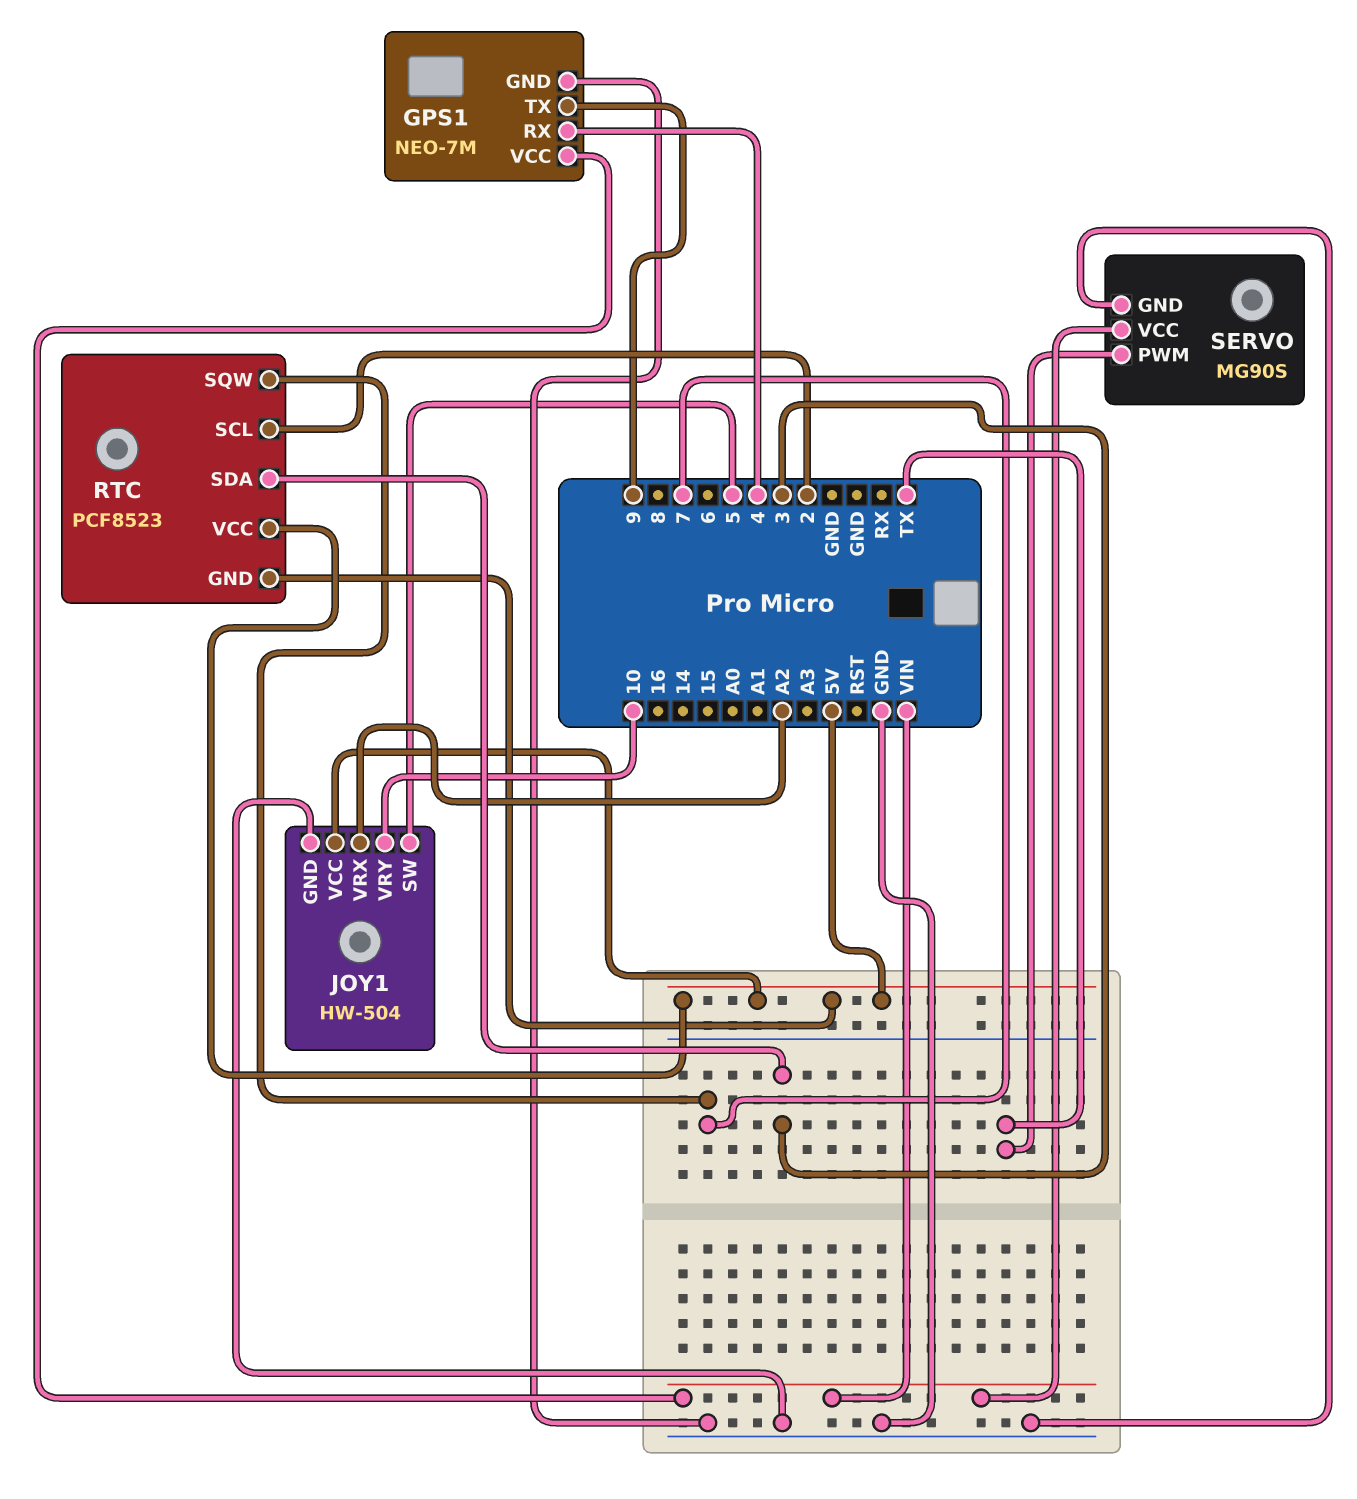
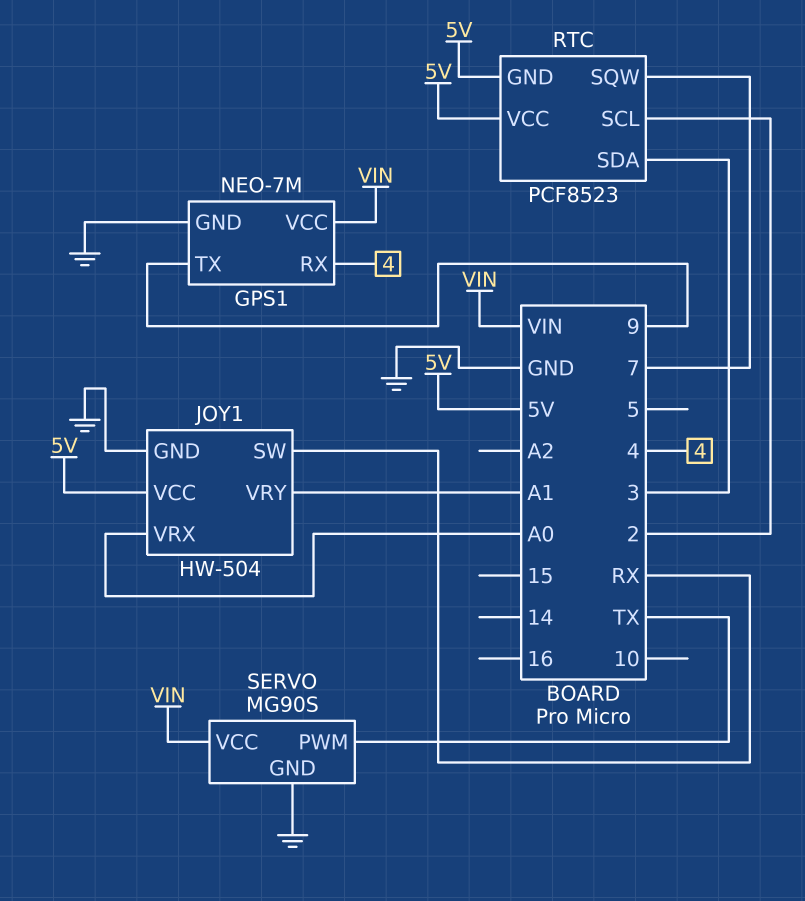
JOY1 pin SW: 5 -> RX
JOY1 pin VRX: A2 -> A0
JOY1 pin VRY: 10 -> A1

